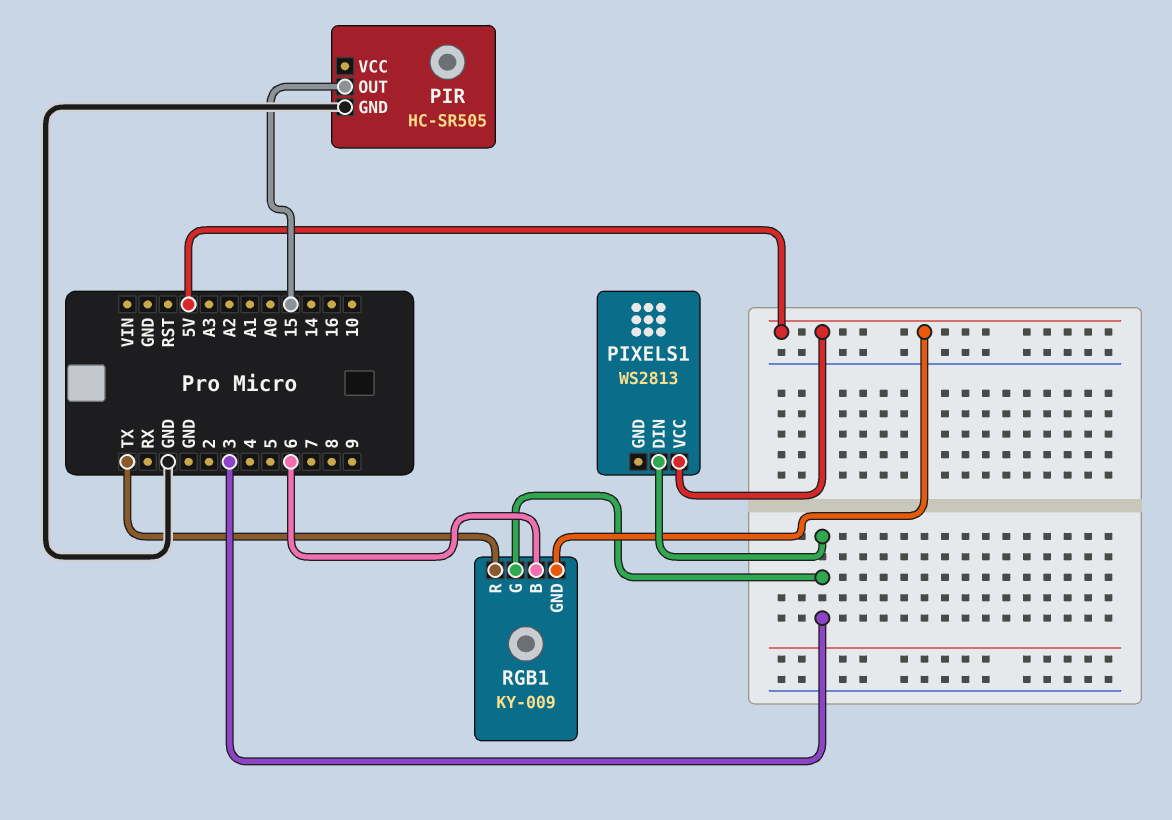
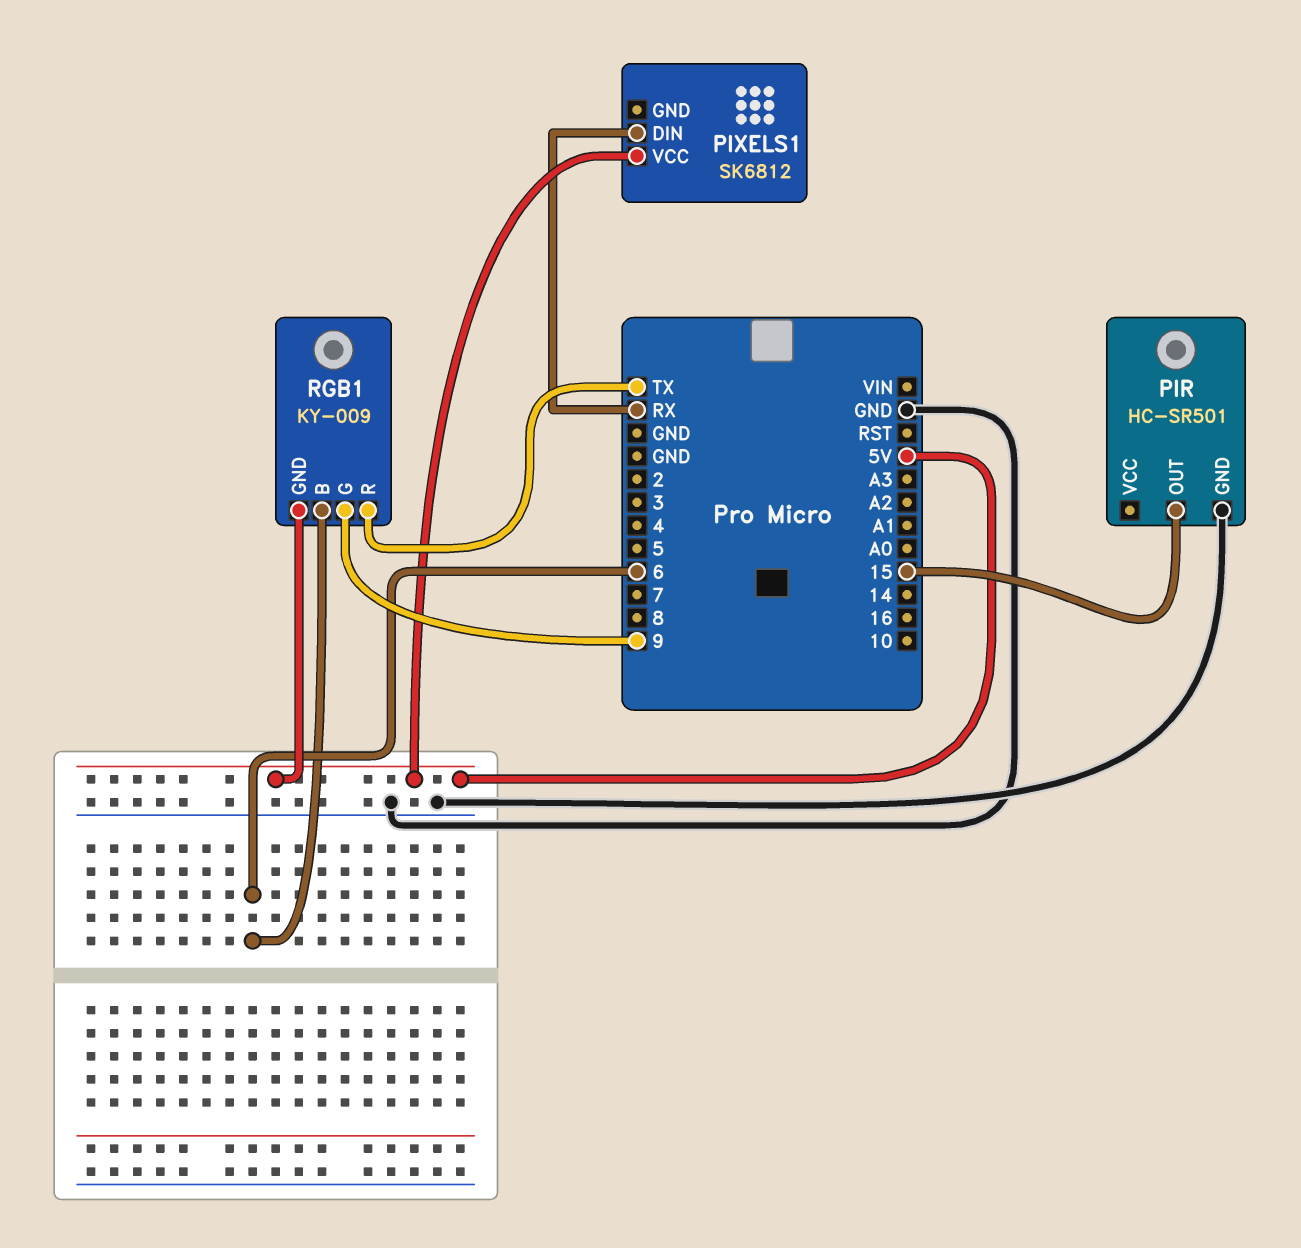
PIR: HC-SR505 -> HC-SR501
PIXELS1: WS2813 -> SK6812
PIXELS1 pin DIN: 3 -> RX
RGB1 pin G: 3 -> 9

